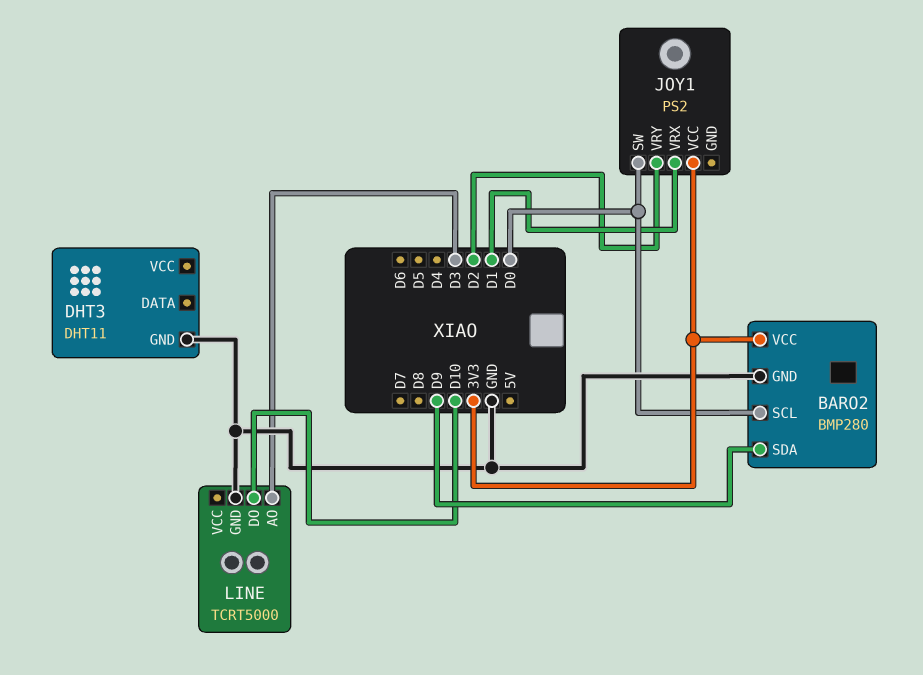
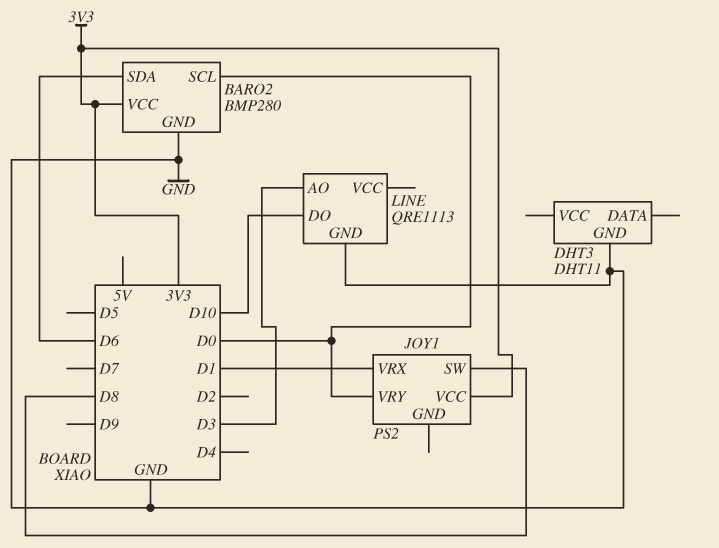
BARO2 pin SDA: D9 -> D6
JOY1 pin SW: D0 -> D8
JOY1 pin VRY: D2 -> D0
LINE: TCRT5000 -> QRE1113

